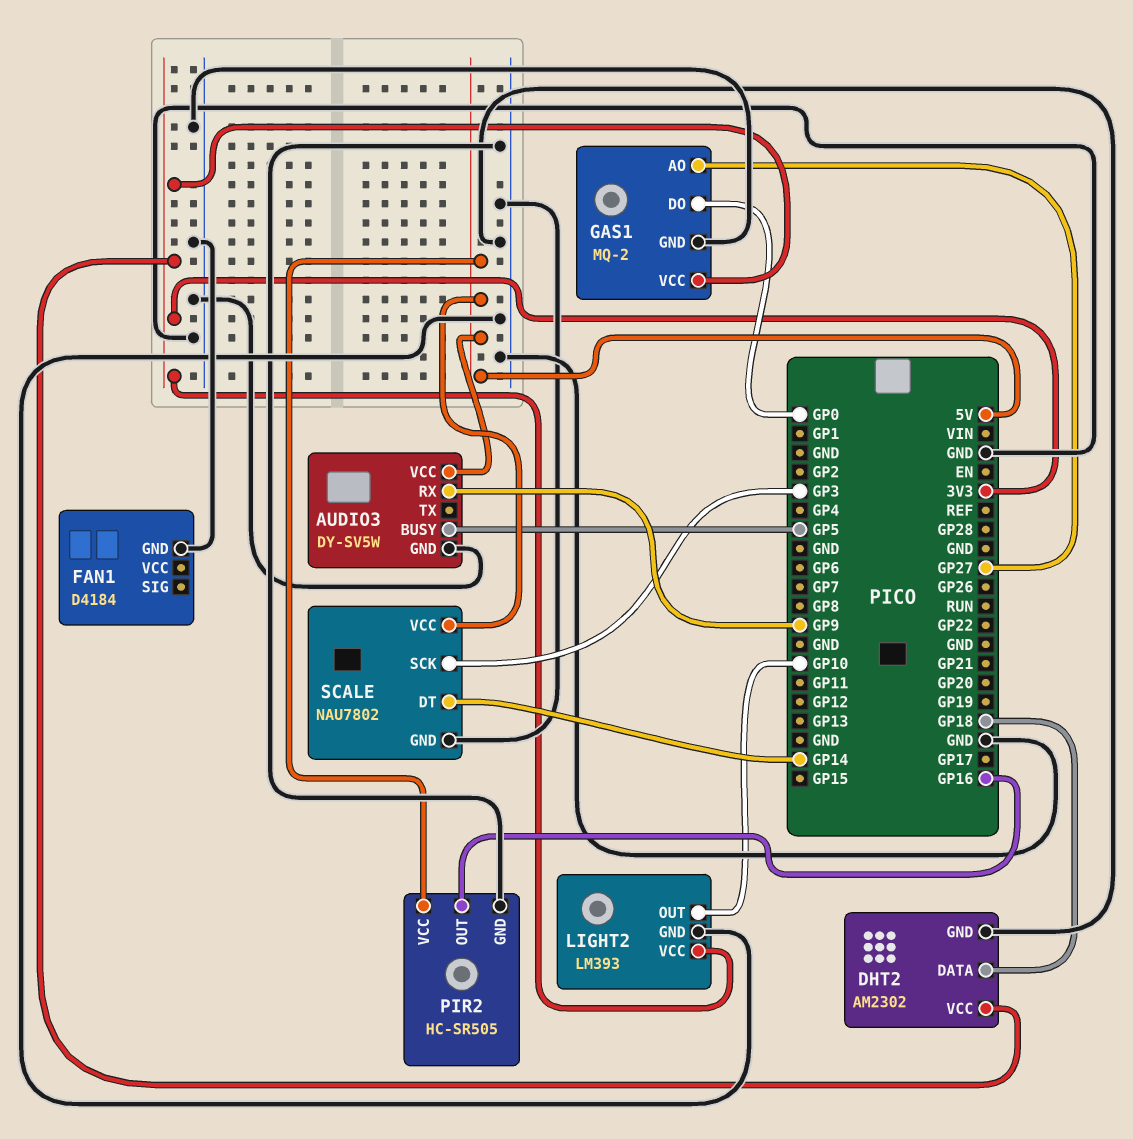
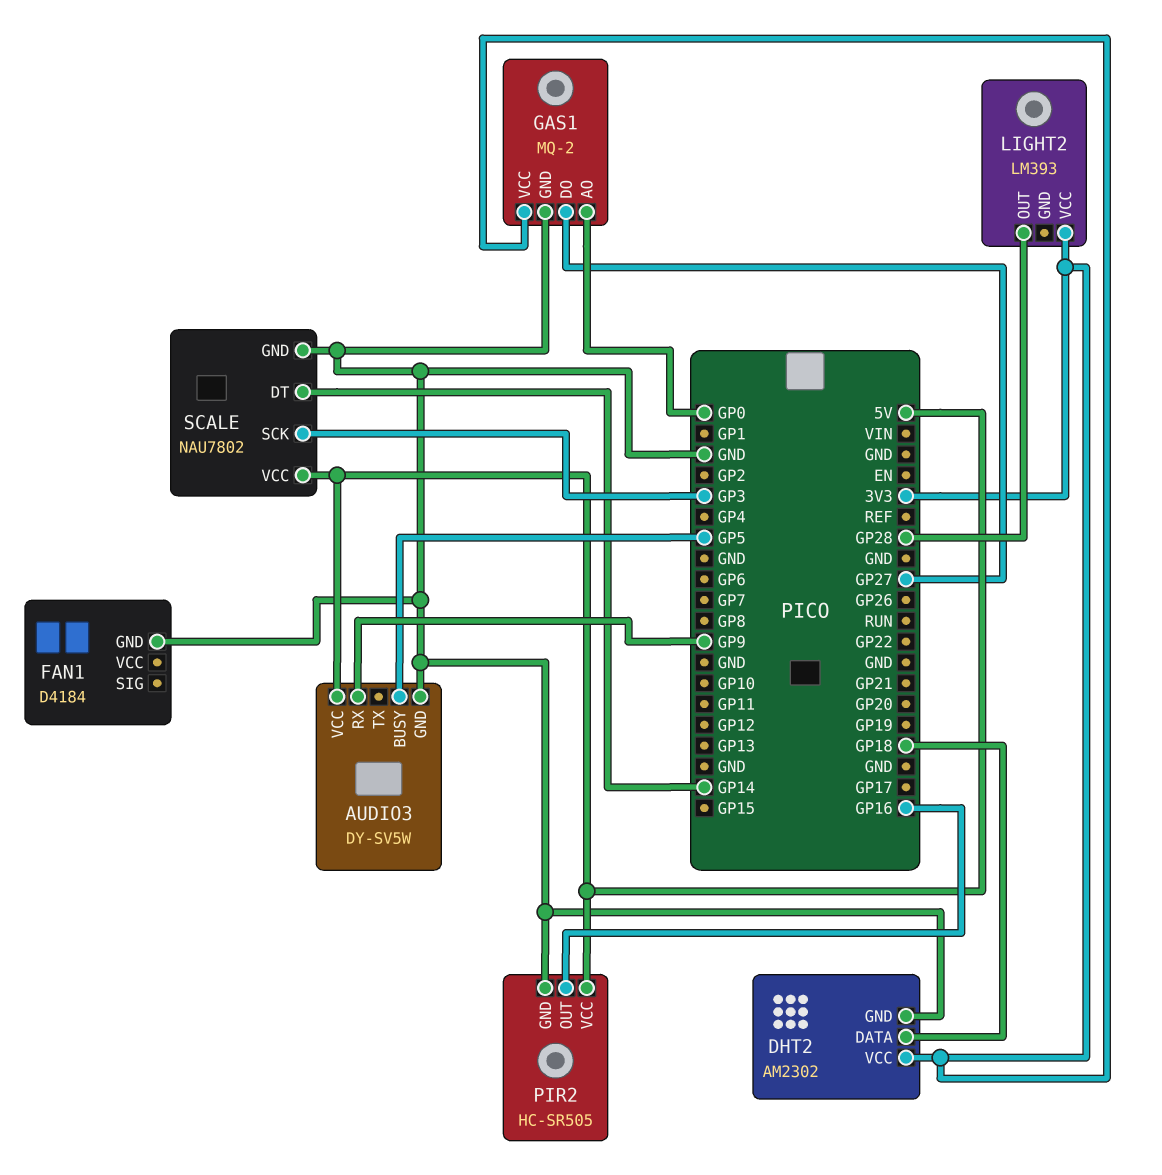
GAS1 pin AO: GP27 -> GP0
GAS1 pin DO: GP0 -> GP27
LIGHT2 pin GND: GND -> none
LIGHT2 pin OUT: GP10 -> GP28

